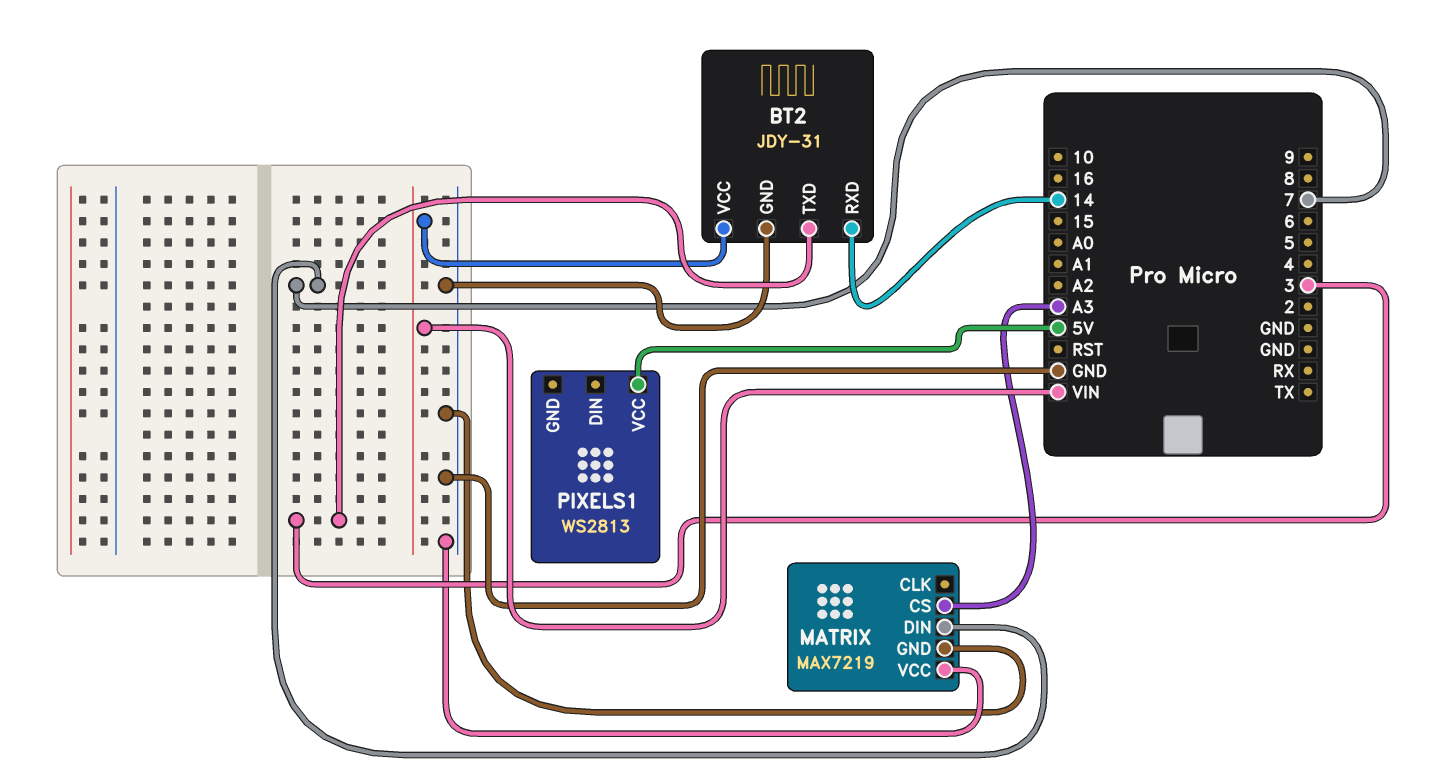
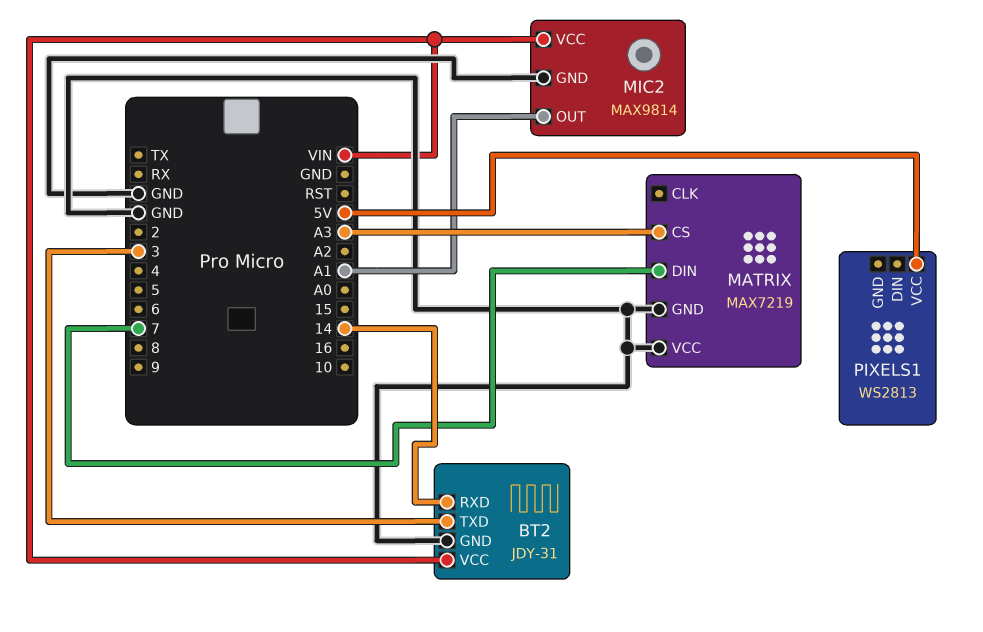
MIC2: none -> MAX9814
MIC2 pin GND: none -> GND
MIC2 pin OUT: none -> A1
MIC2 pin VCC: none -> VIN

